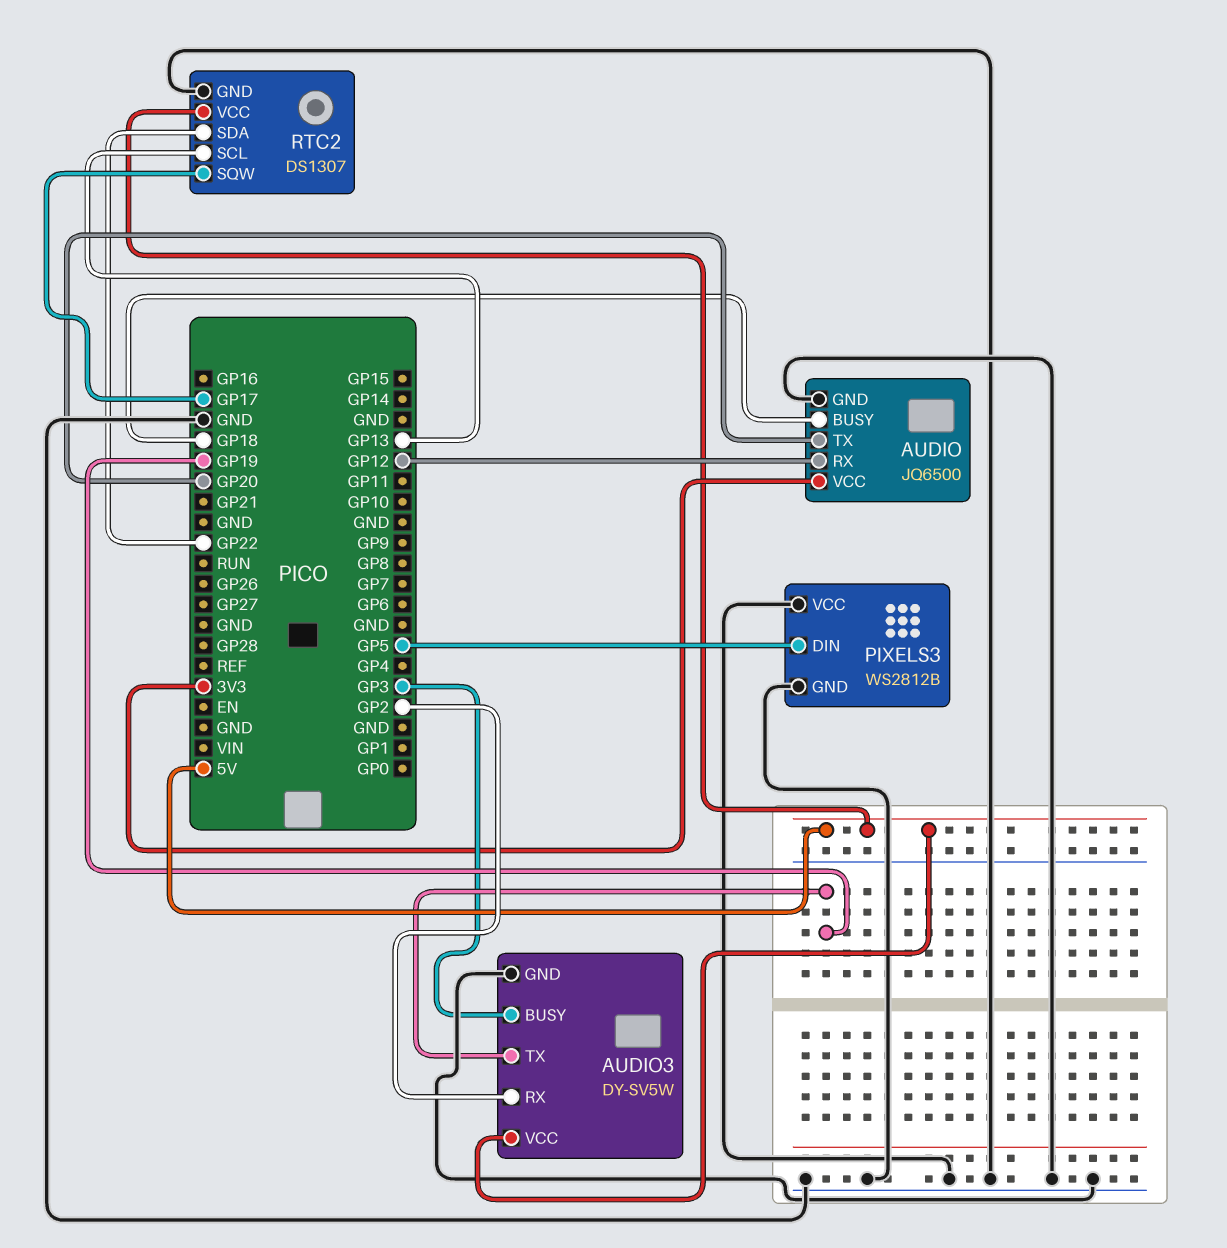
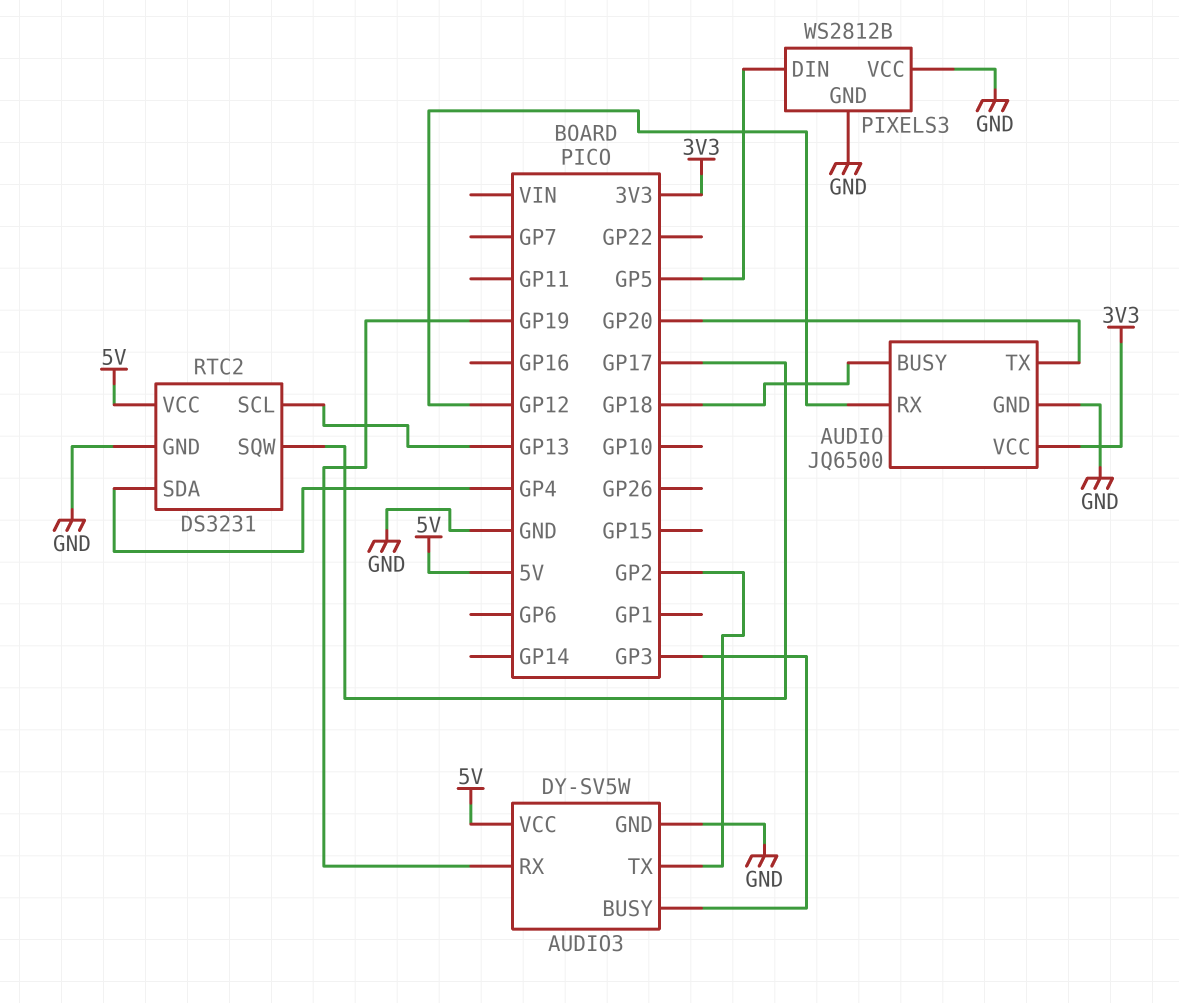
AUDIO3 pin RX: GP2 -> GP19
AUDIO3 pin TX: GP19 -> GP2
RTC2: DS1307 -> DS3231
RTC2 pin SDA: GP22 -> GP4

